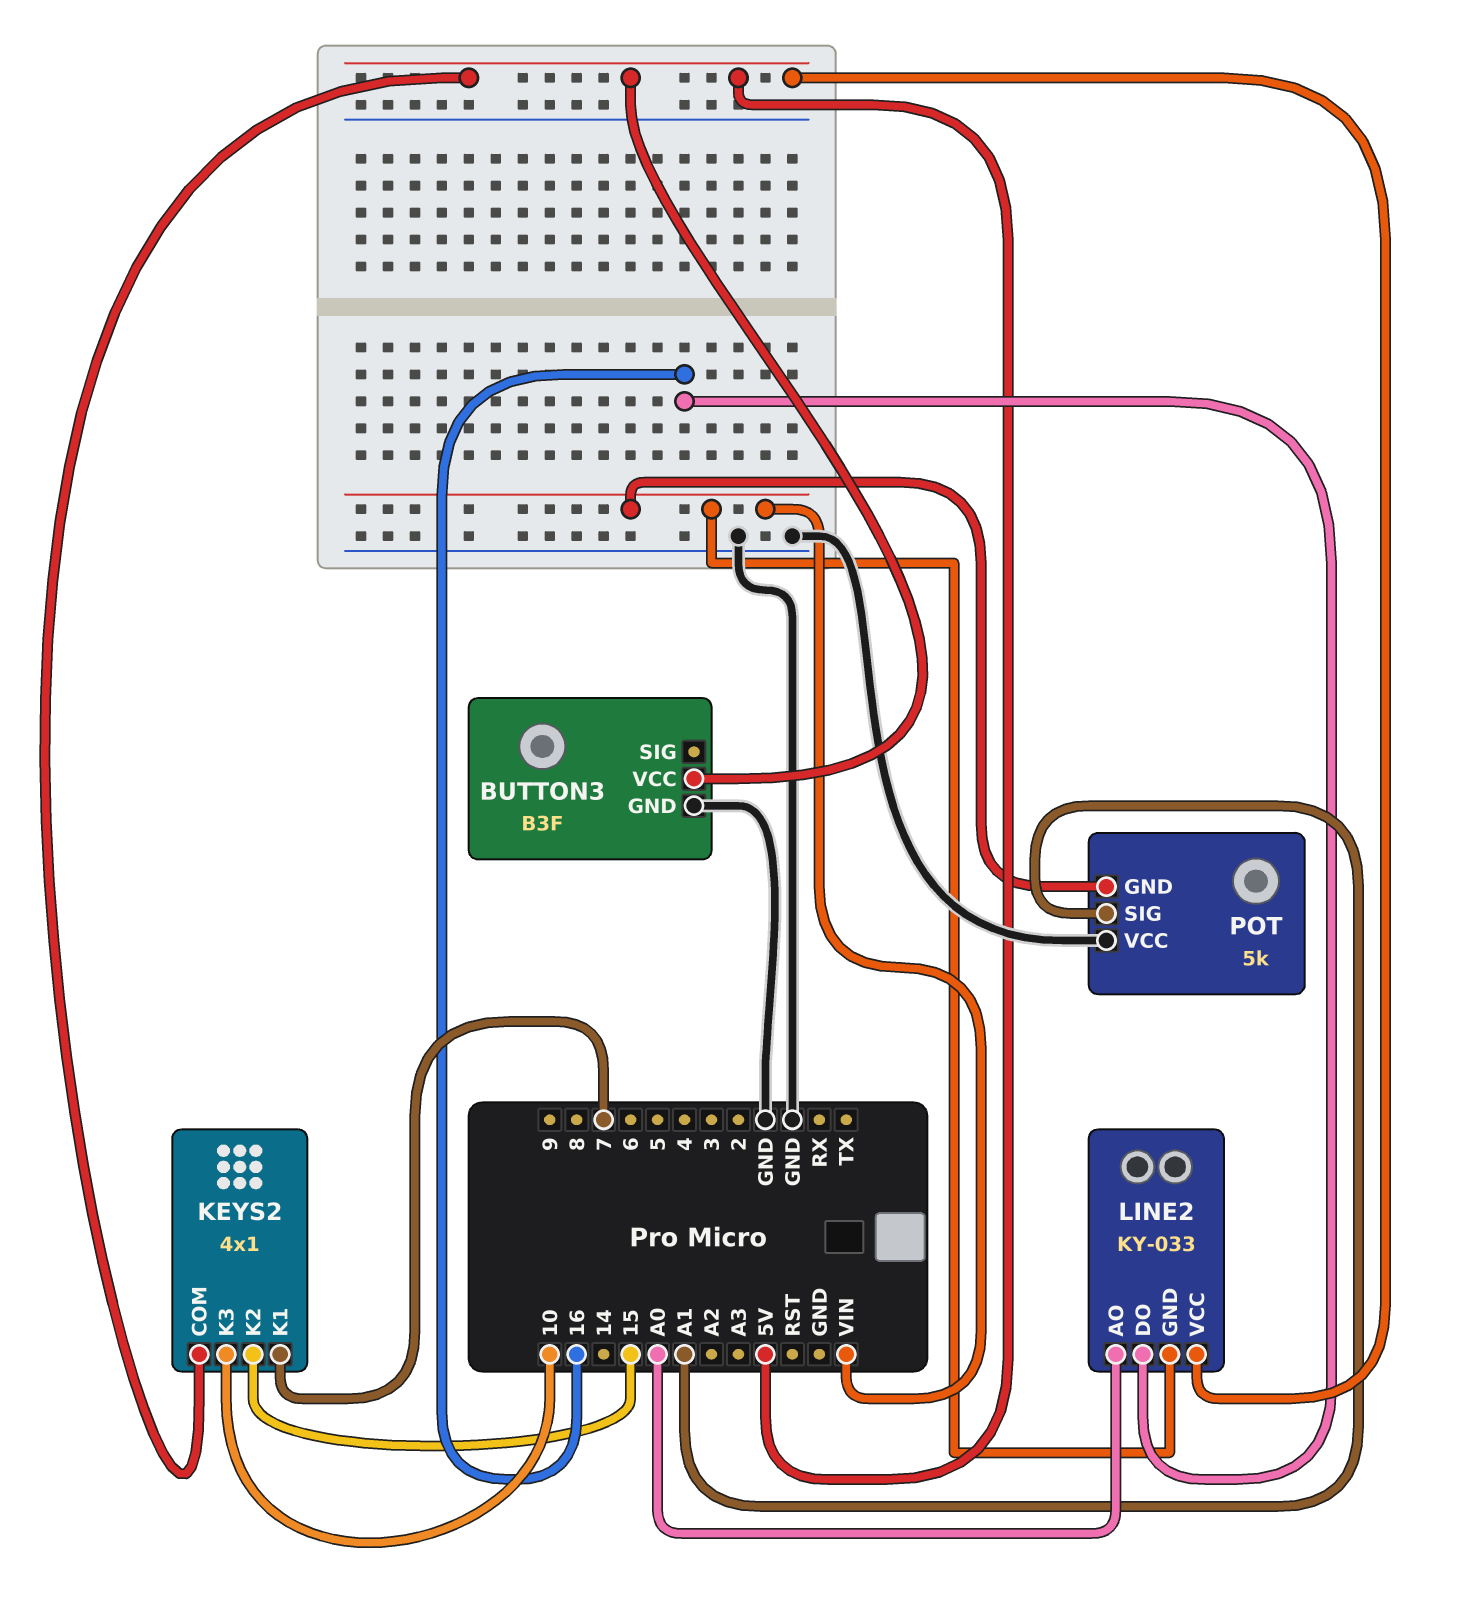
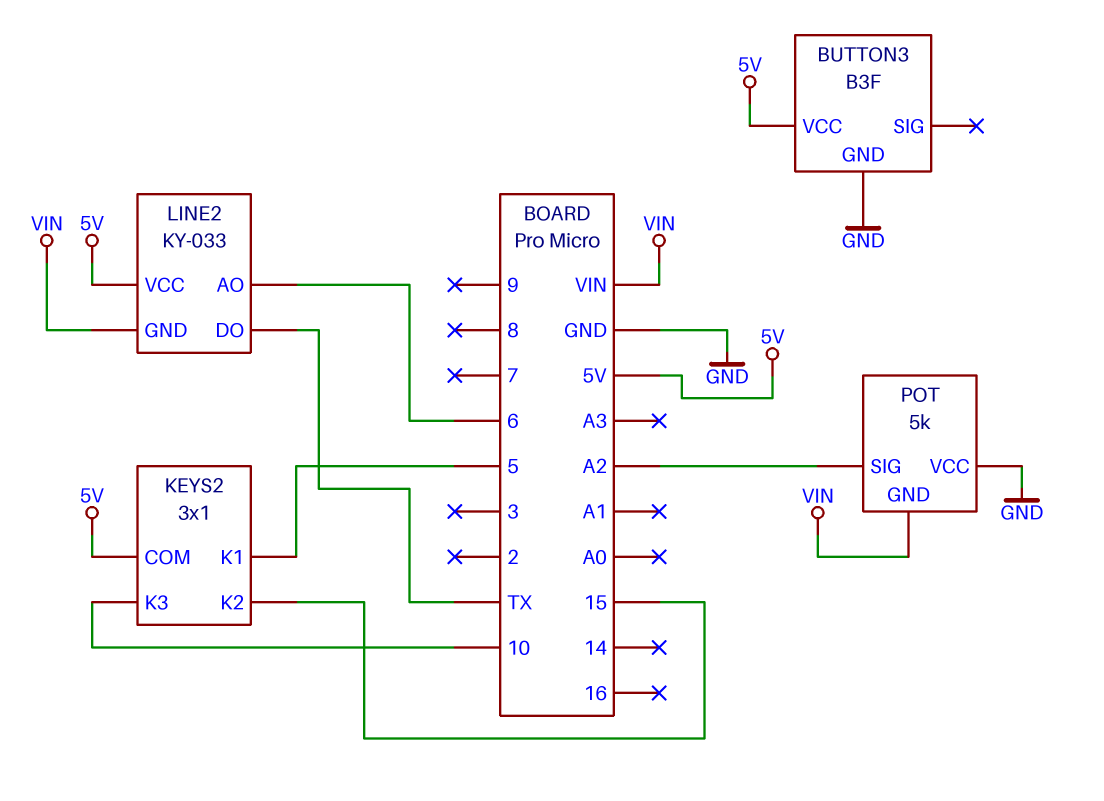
KEYS2: 4x1 -> 3x1
KEYS2 pin K1: 7 -> 5
LINE2 pin AO: A0 -> 6
LINE2 pin DO: 16 -> TX
POT pin SIG: A1 -> A2

